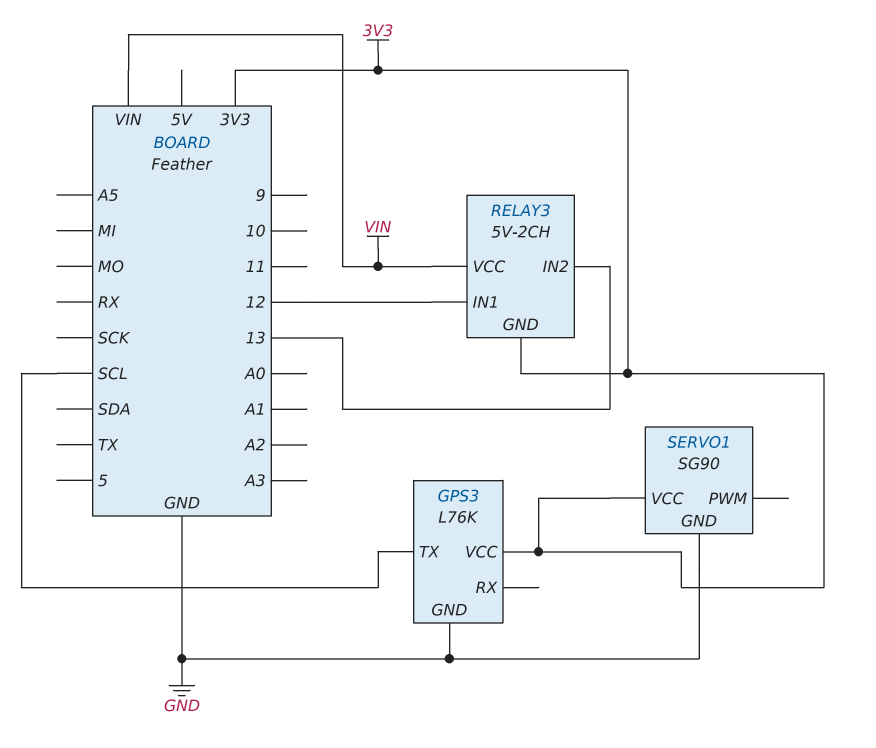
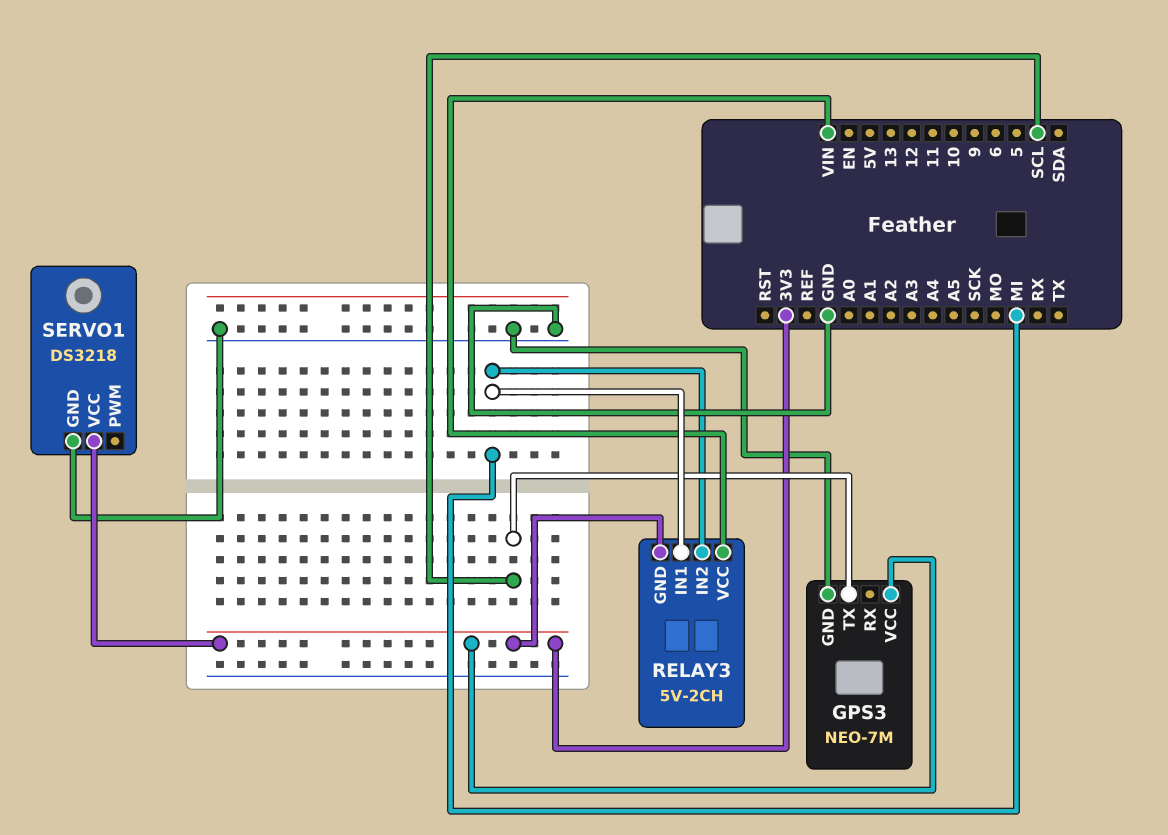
GPS3: L76K -> NEO-7M
RELAY3 pin IN1: 12 -> MI
RELAY3 pin IN2: 13 -> MI
SERVO1: SG90 -> DS3218

